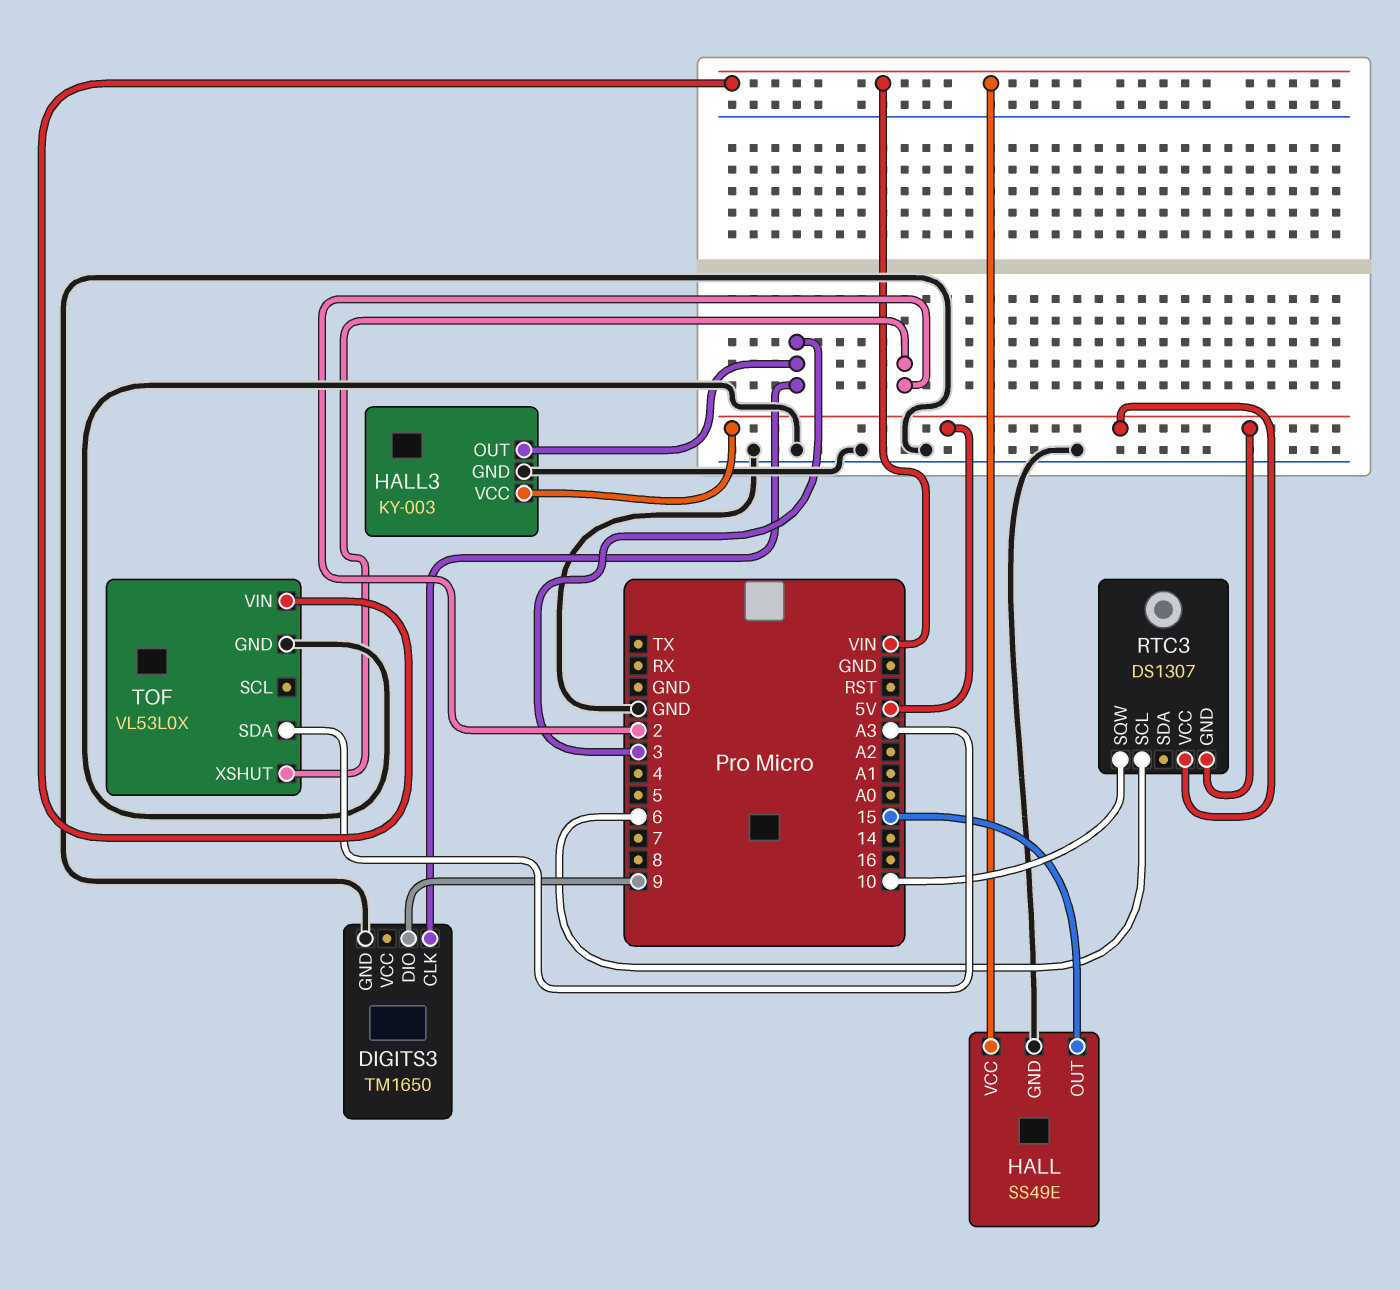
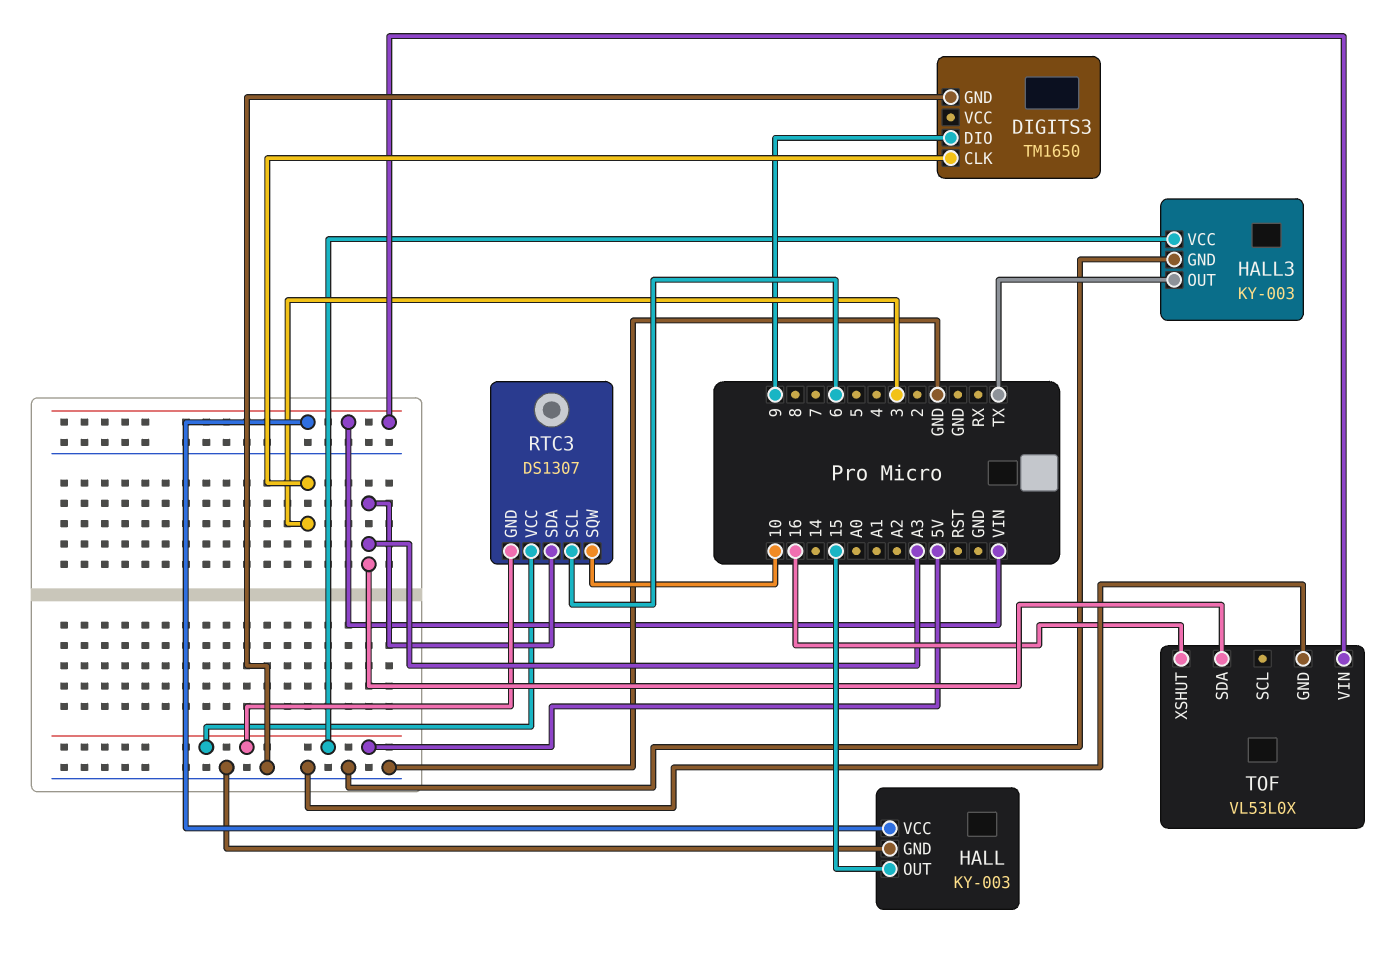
HALL: SS49E -> KY-003
HALL3 pin OUT: 3 -> TX
RTC3 pin SDA: none -> A3
TOF pin XSHUT: 2 -> 16

